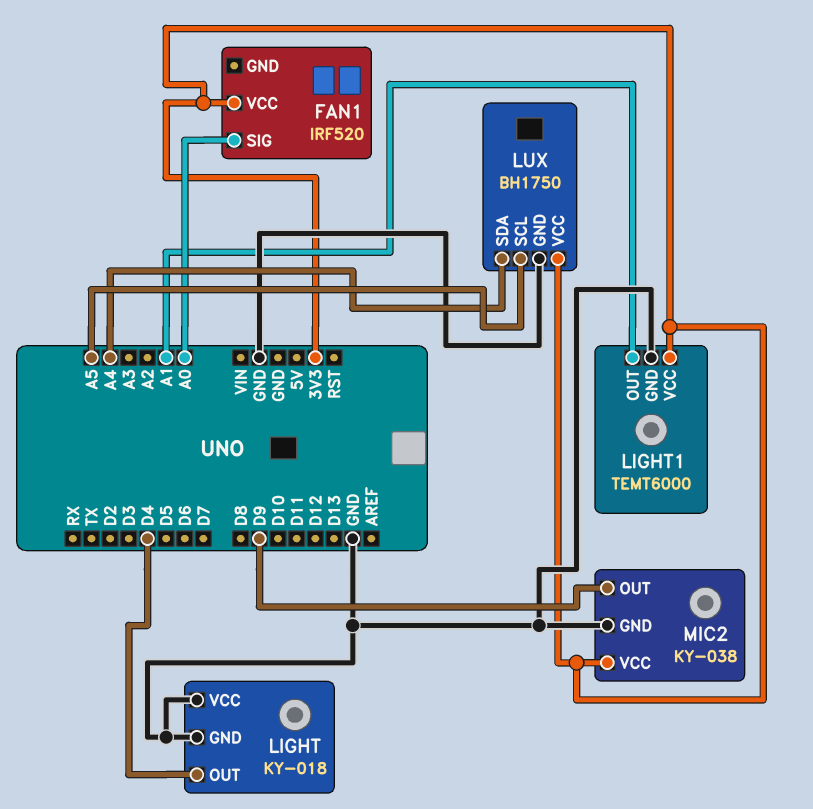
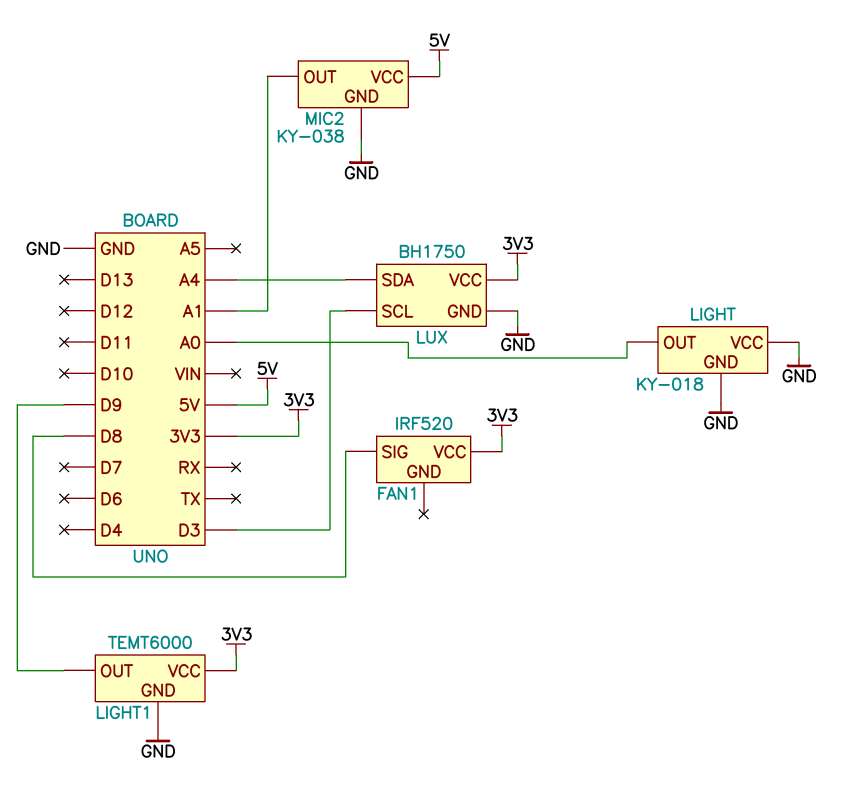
FAN1 pin SIG: A0 -> D8
LIGHT pin OUT: D4 -> A0
LIGHT1 pin OUT: A1 -> D9
LUX pin SCL: A5 -> D3
MIC2 pin OUT: D9 -> A1
MIC2 pin VCC: 3V3 -> 5V

